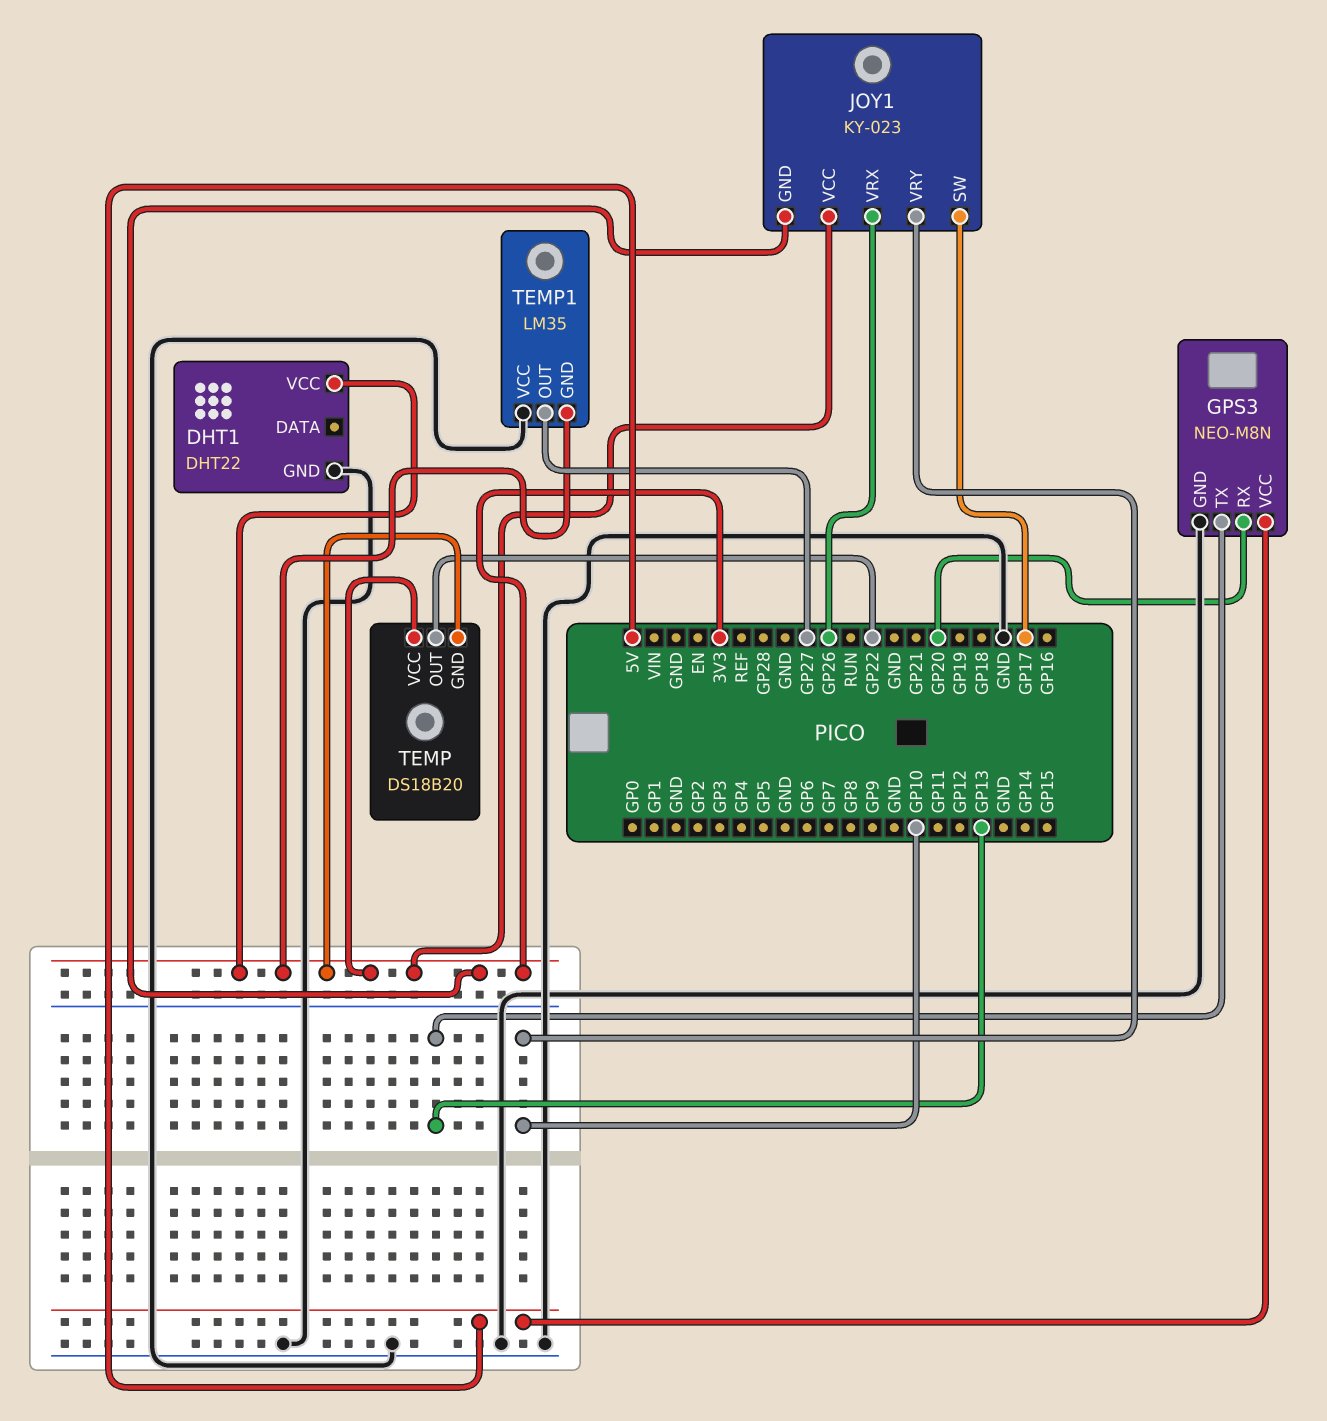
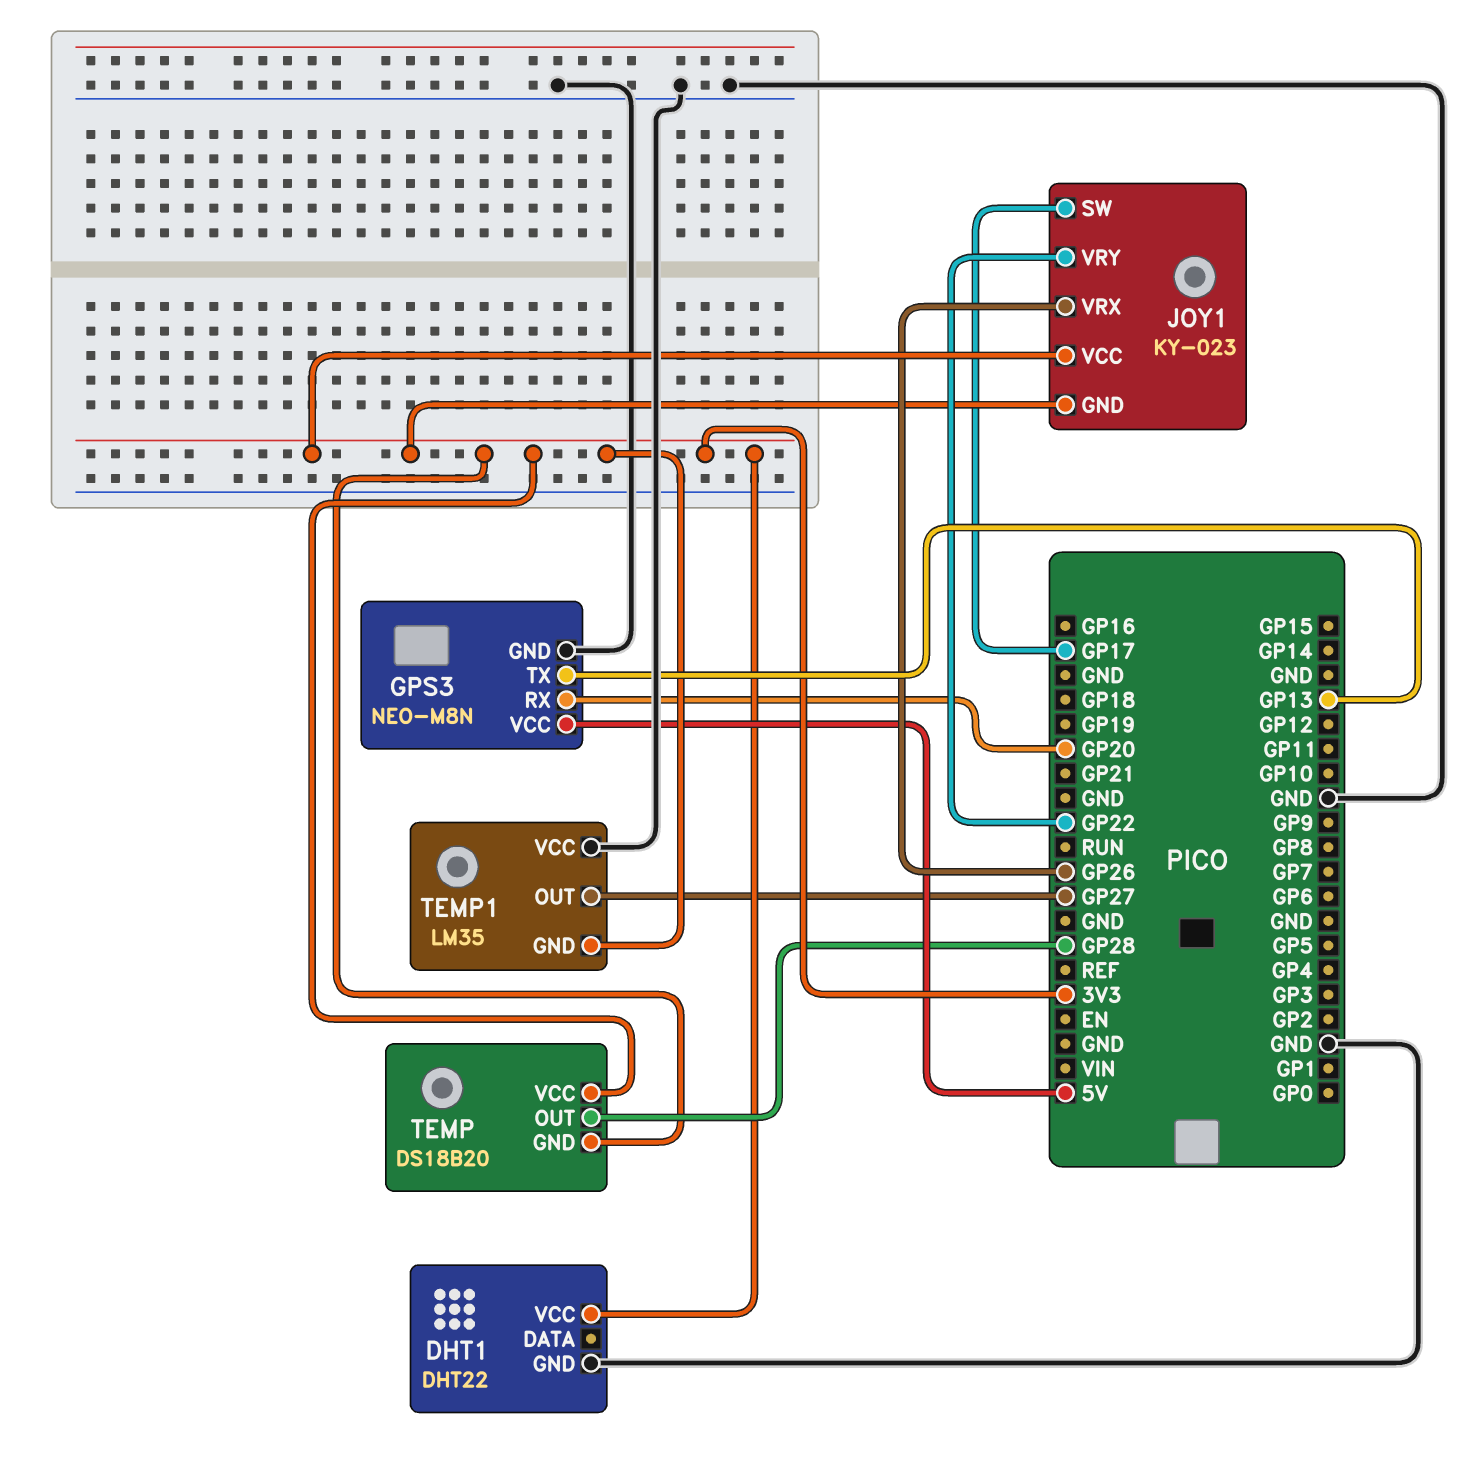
JOY1 pin VRY: GP10 -> GP22
TEMP pin OUT: GP22 -> GP28

